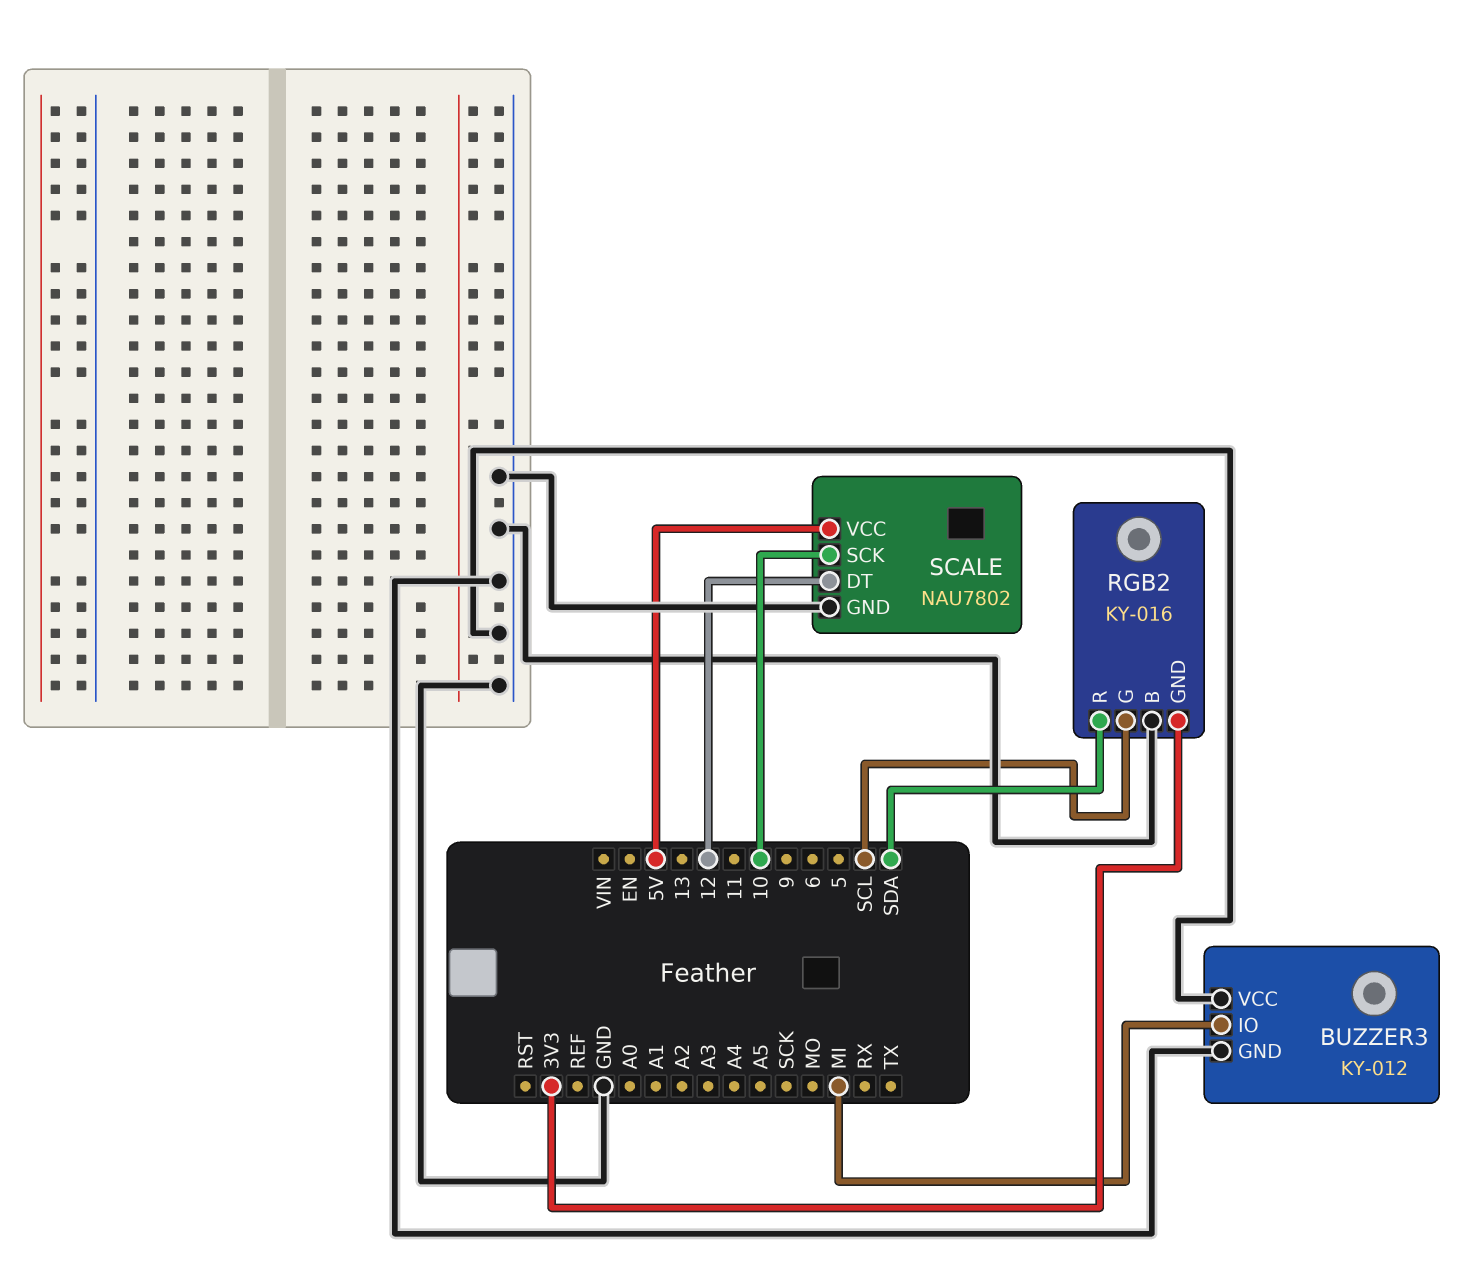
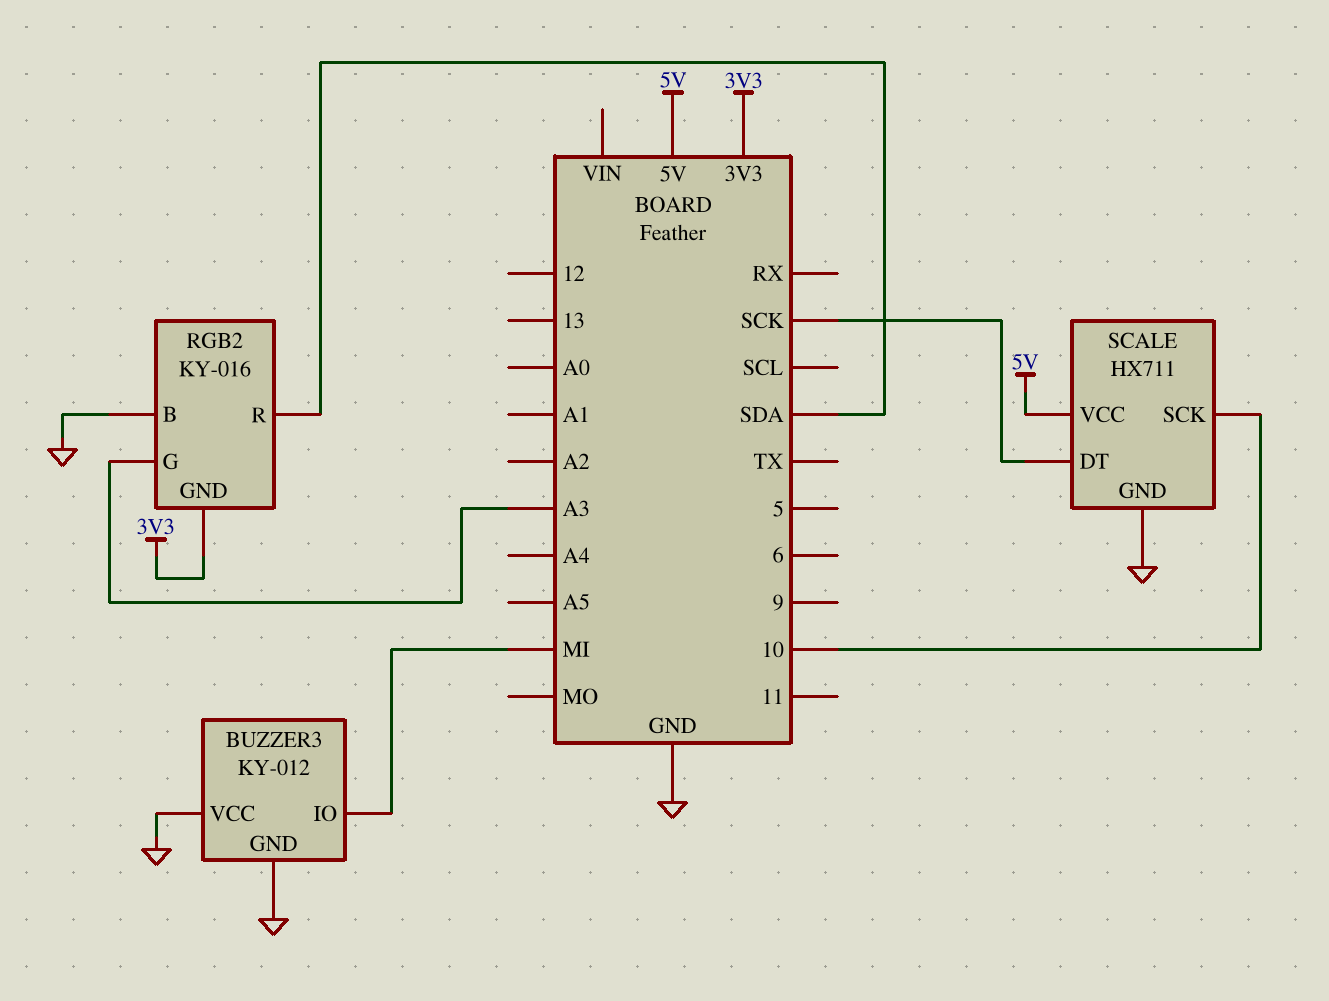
RGB2 pin G: SCL -> A3
SCALE: NAU7802 -> HX711
SCALE pin DT: 12 -> SCK

